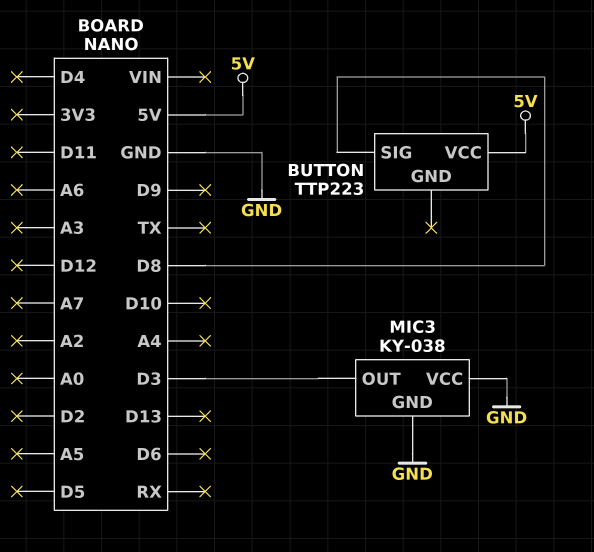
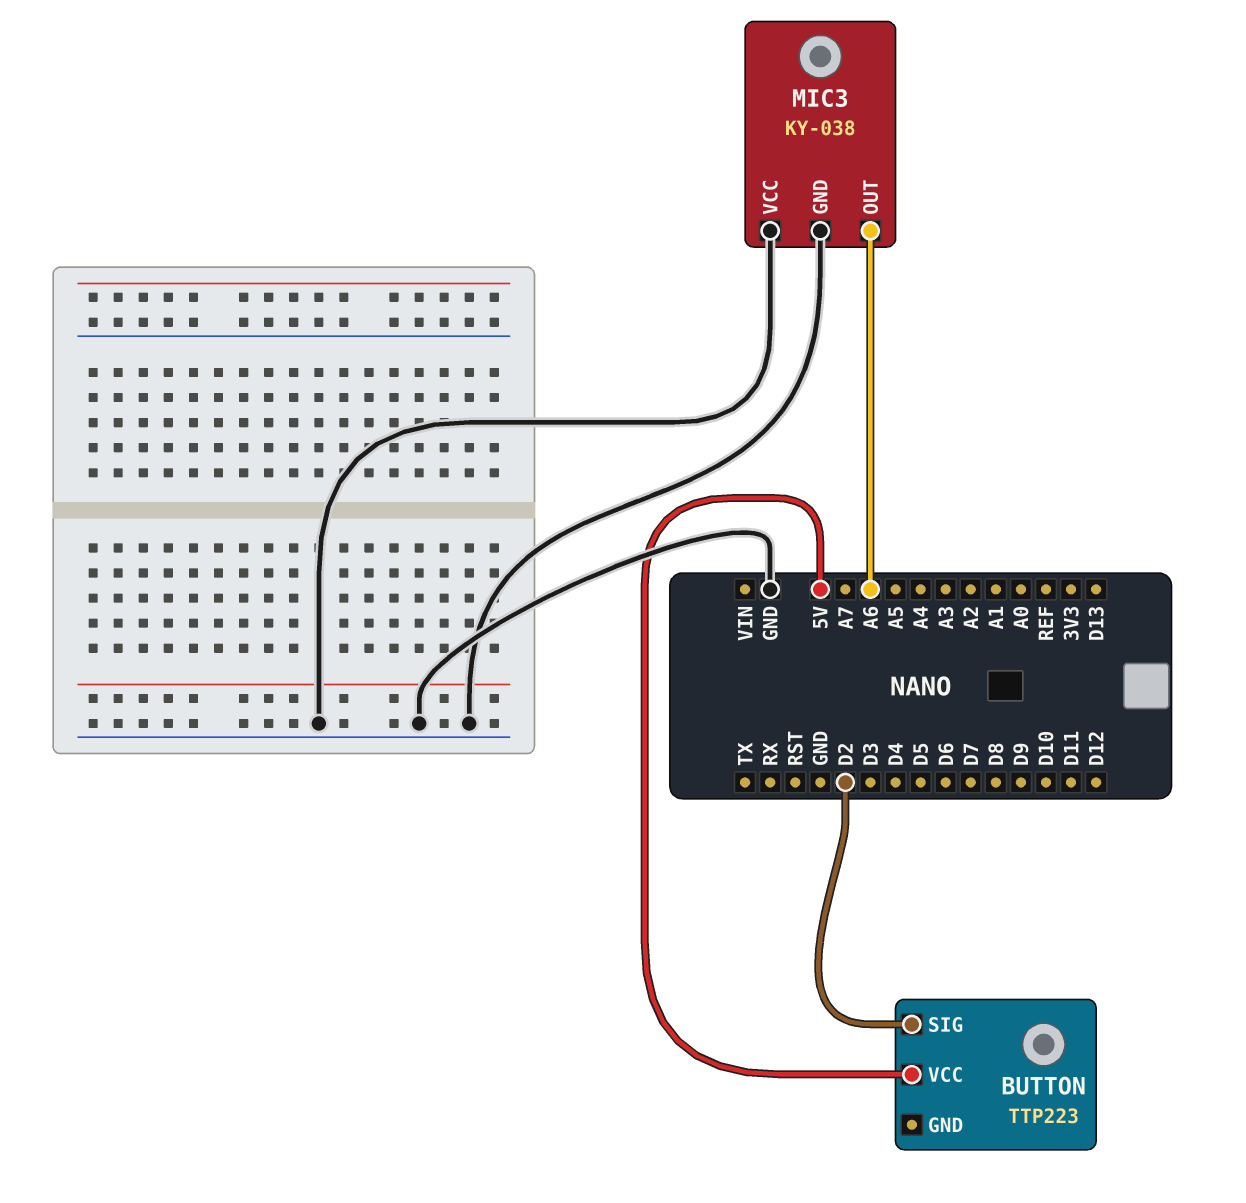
BUTTON pin SIG: D8 -> D2
MIC3 pin OUT: D3 -> A6

